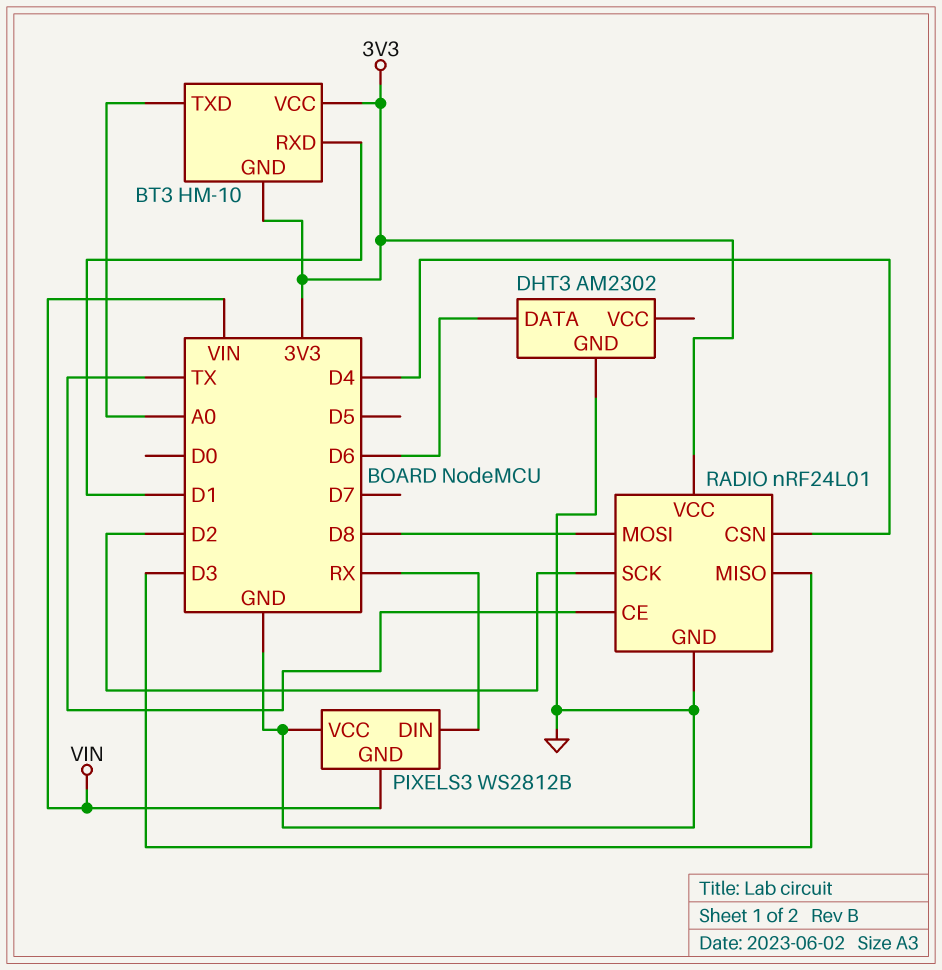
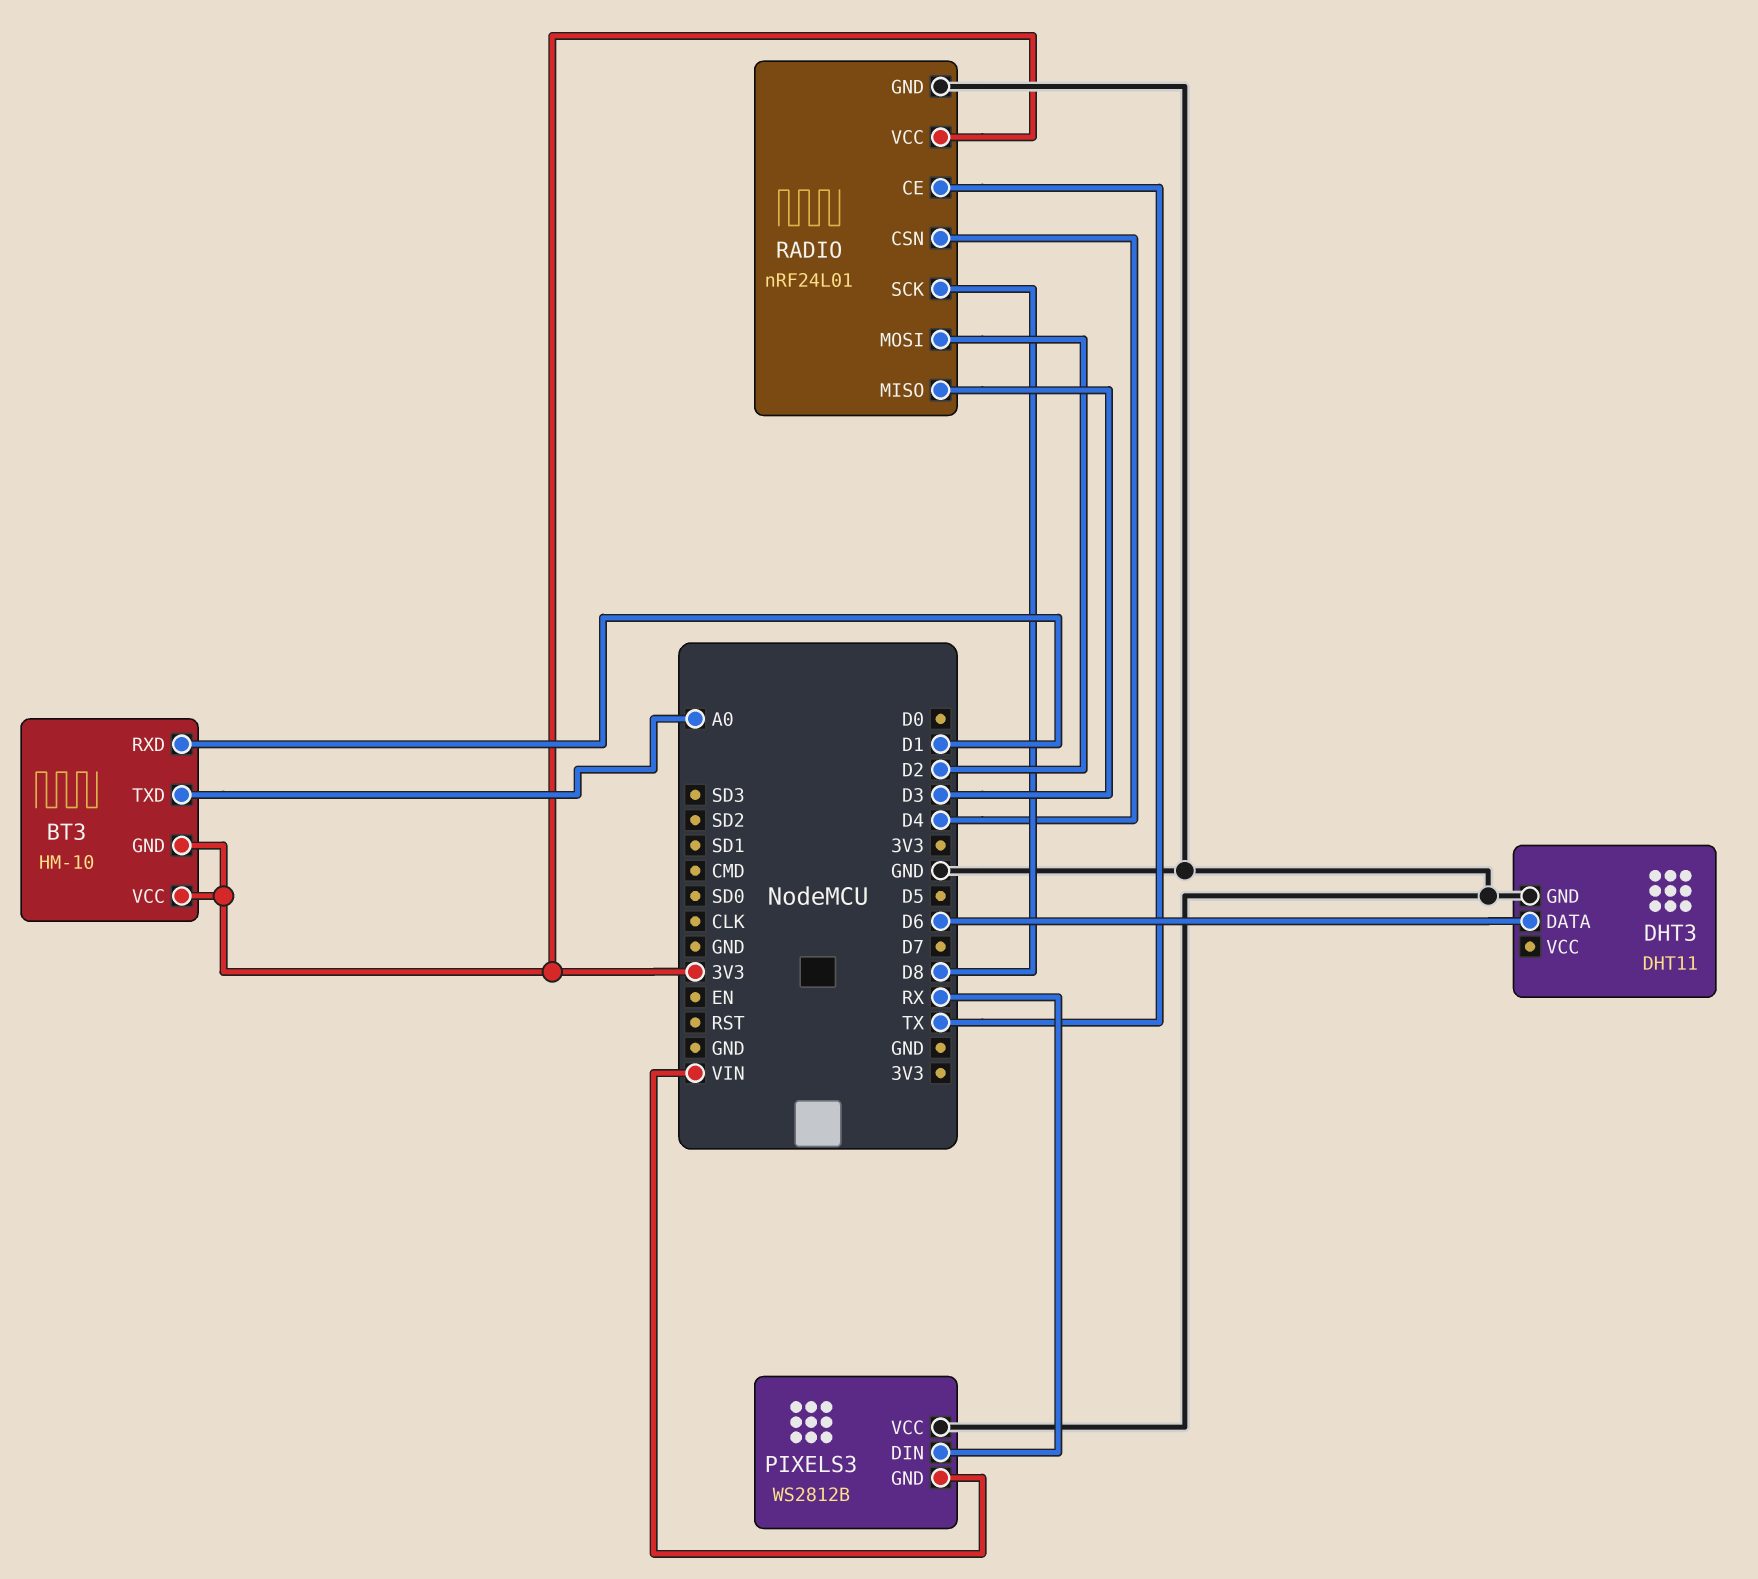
DHT3: AM2302 -> DHT11
RADIO pin MOSI: D8 -> D2
RADIO pin SCK: D2 -> D8

